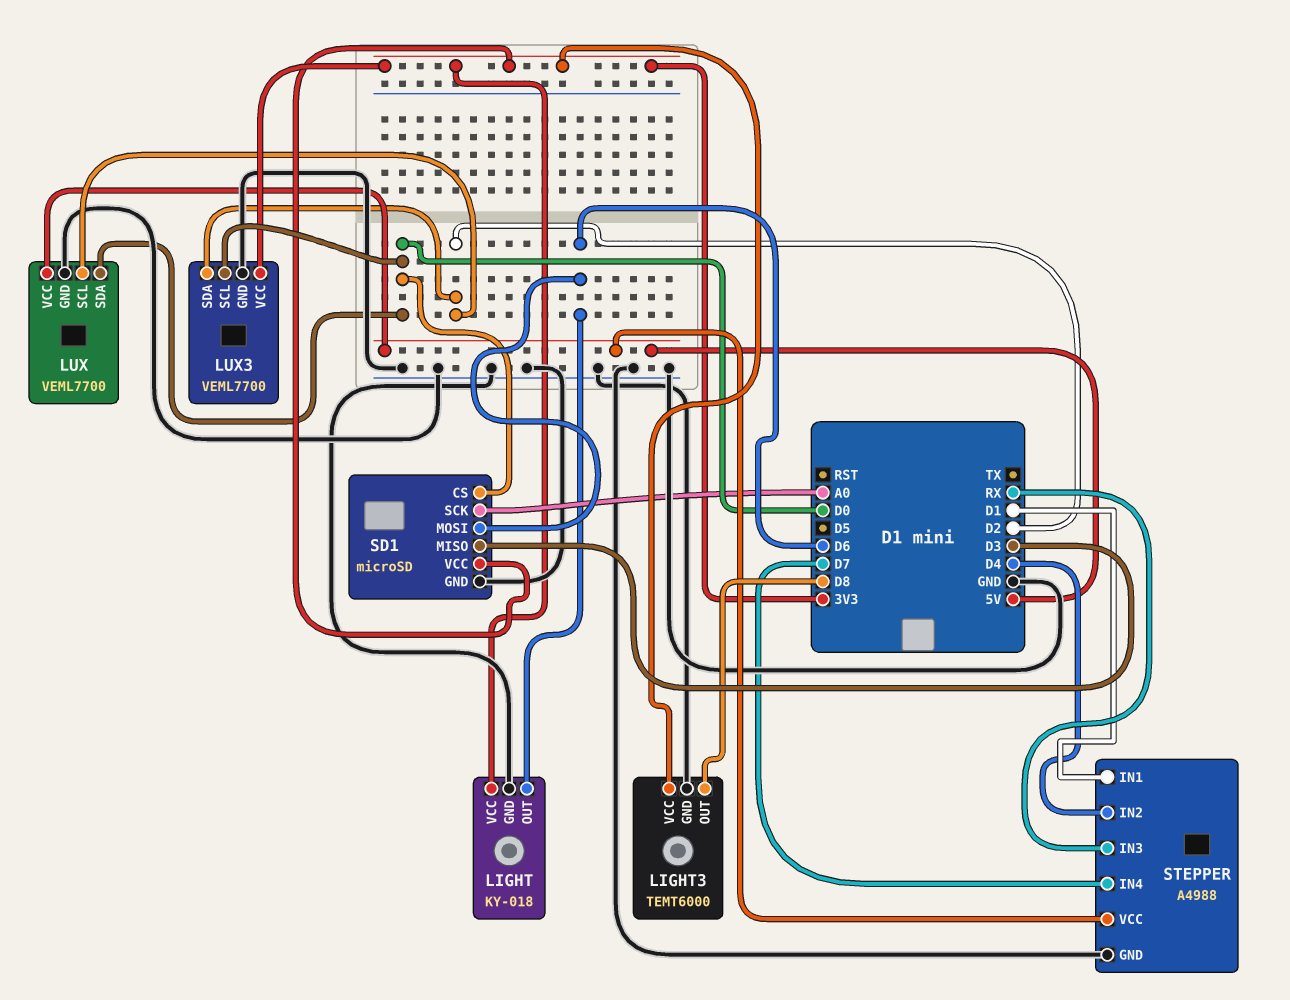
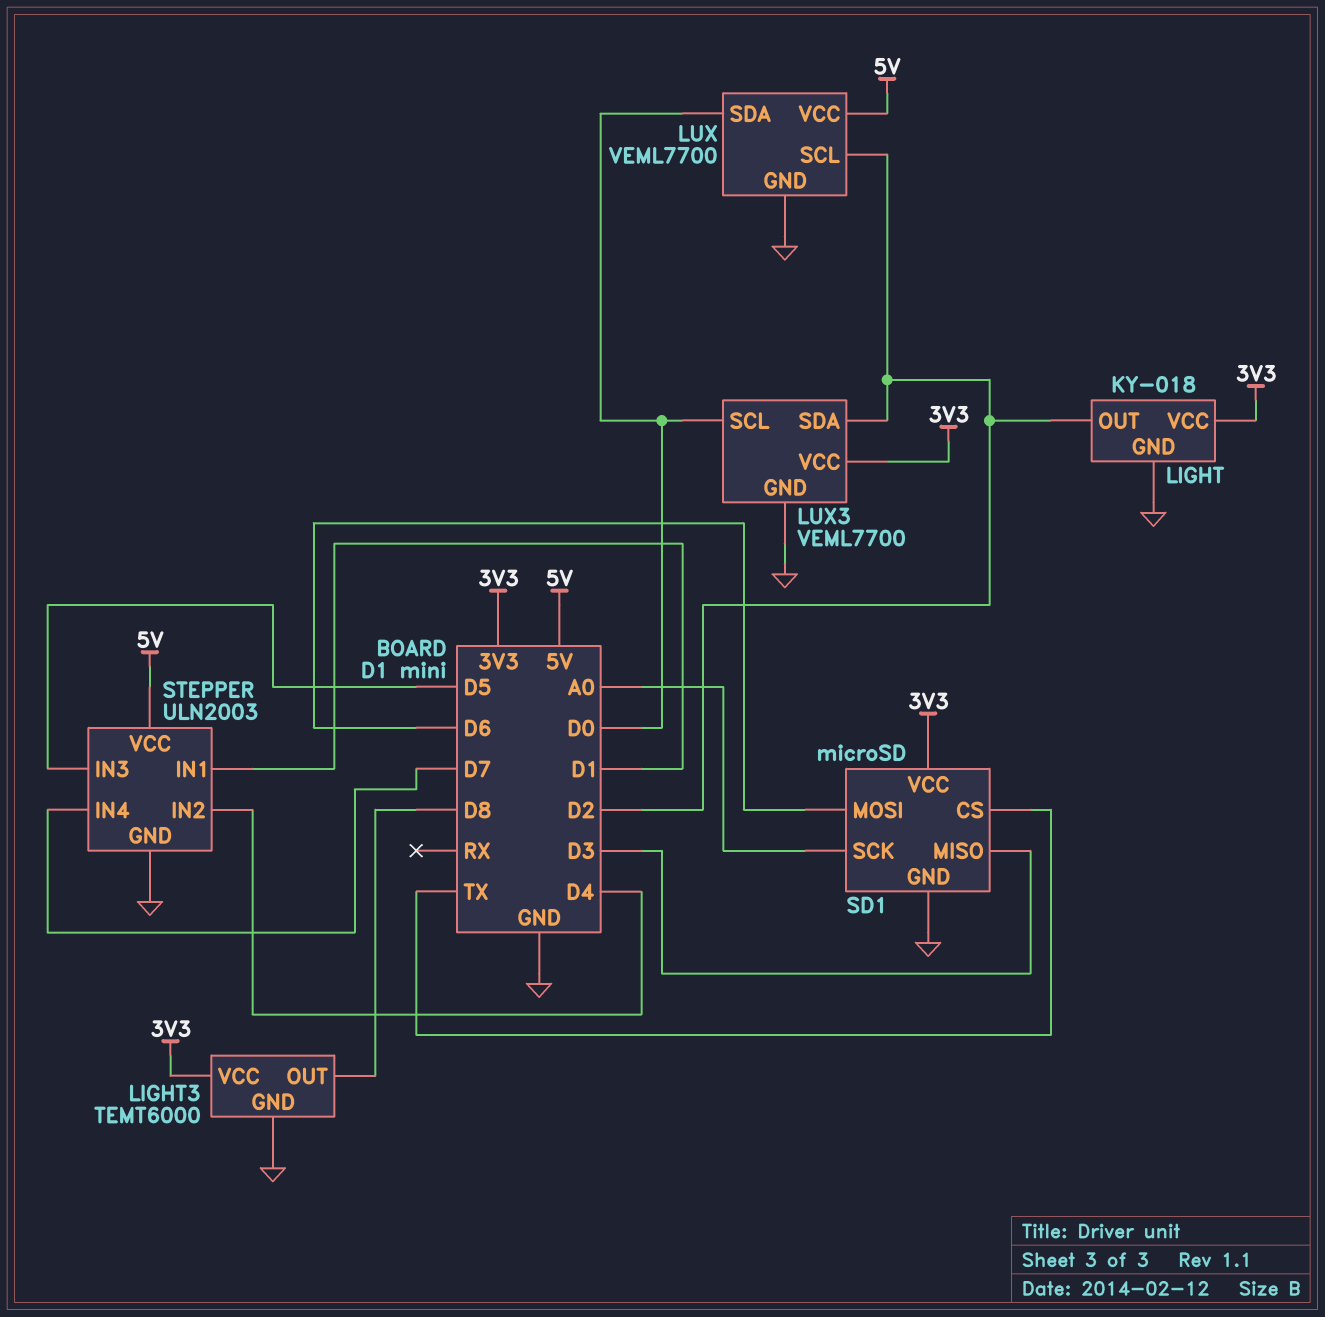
LIGHT pin OUT: D6 -> D2
SD1 pin CS: D0 -> TX
STEPPER: A4988 -> ULN2003
STEPPER pin IN3: RX -> D5

